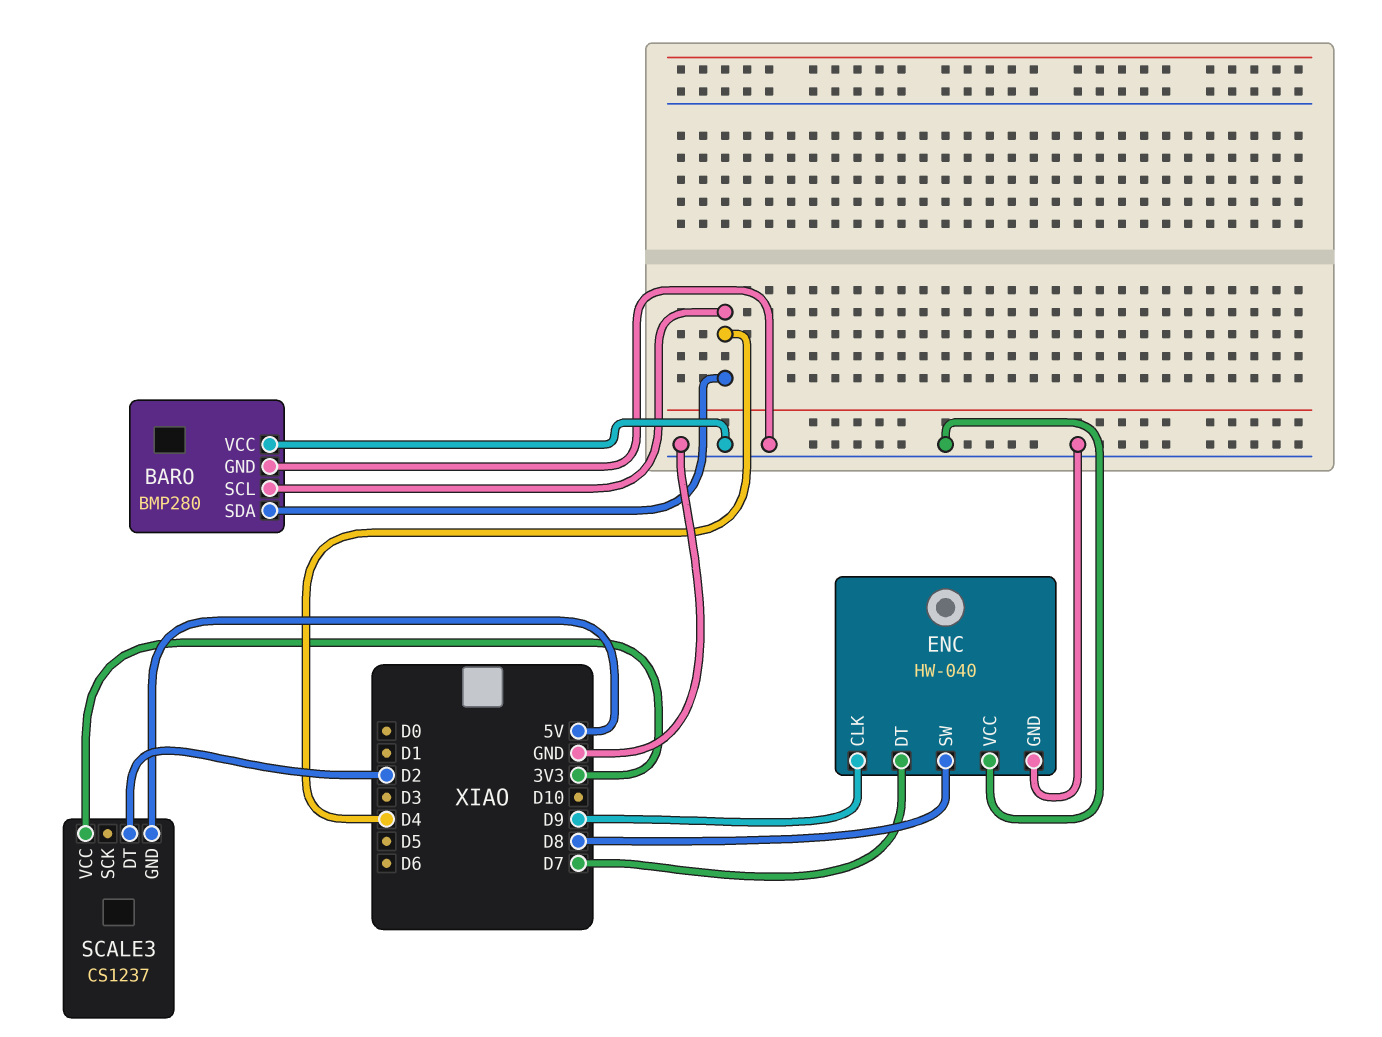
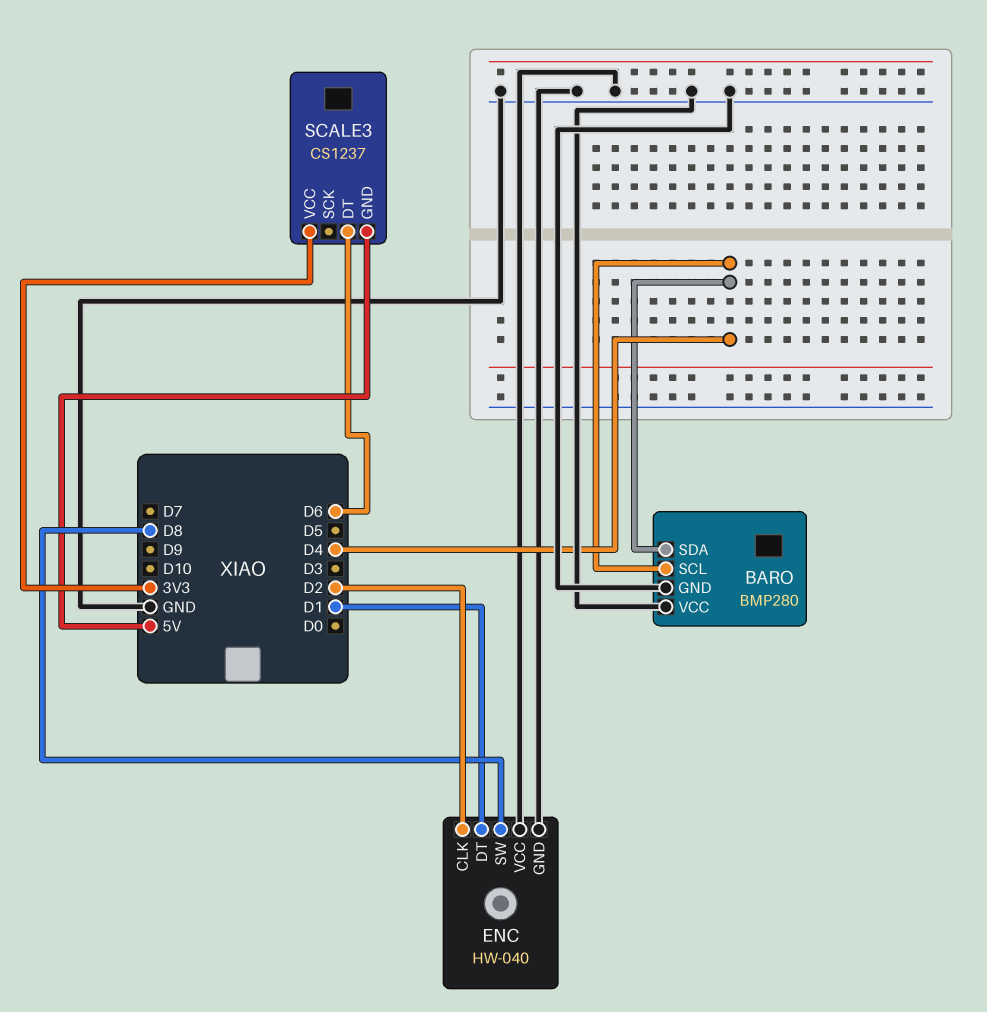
ENC pin CLK: D9 -> D2
ENC pin DT: D7 -> D1
SCALE3 pin DT: D2 -> D6

